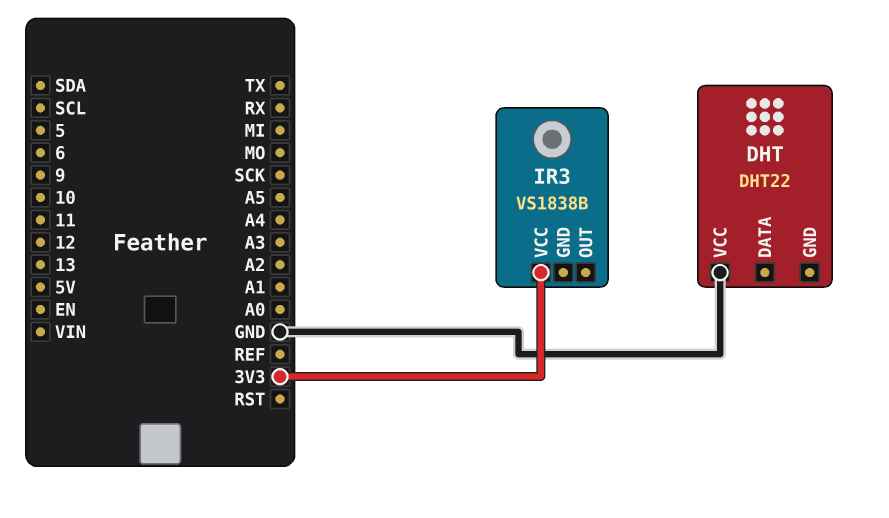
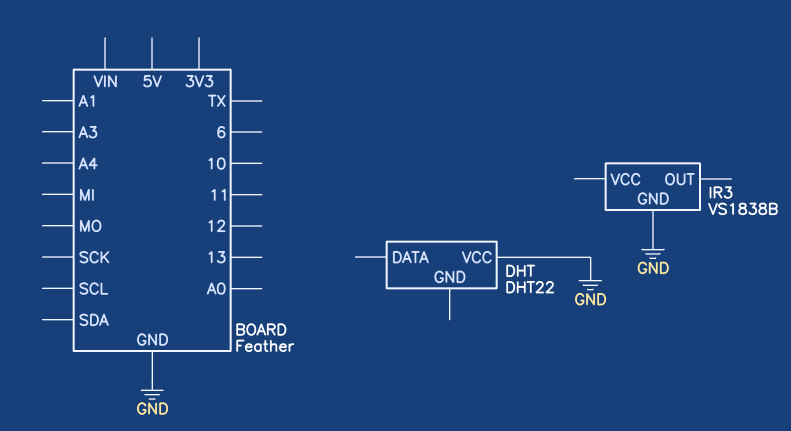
IR3 pin GND: none -> GND
IR3 pin VCC: 3V3 -> none

